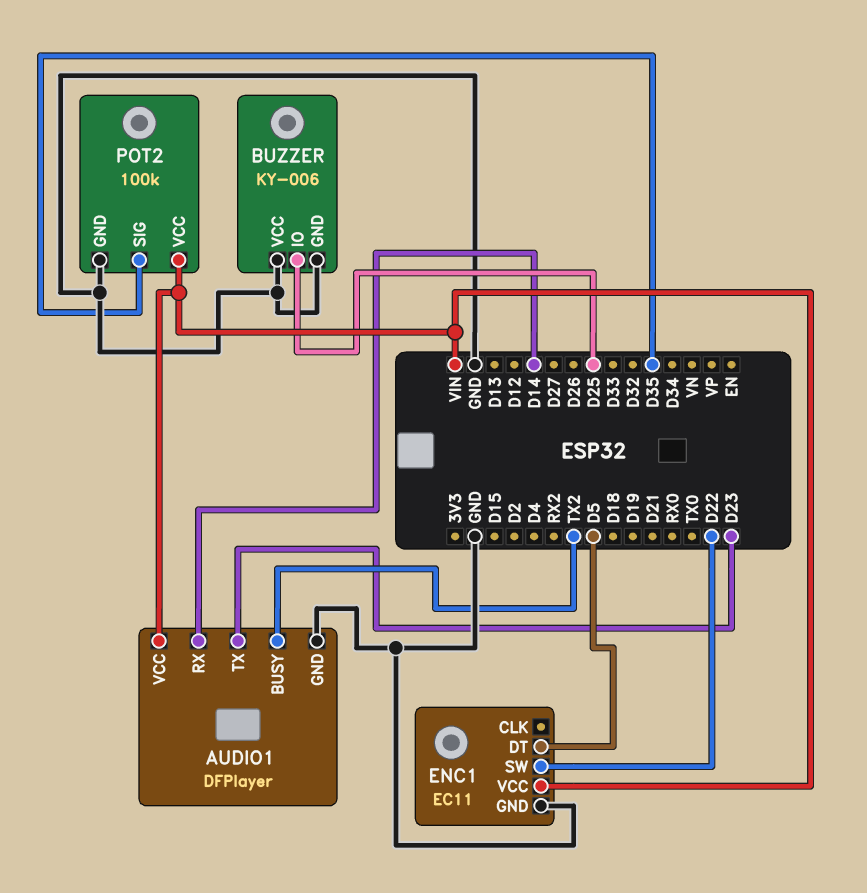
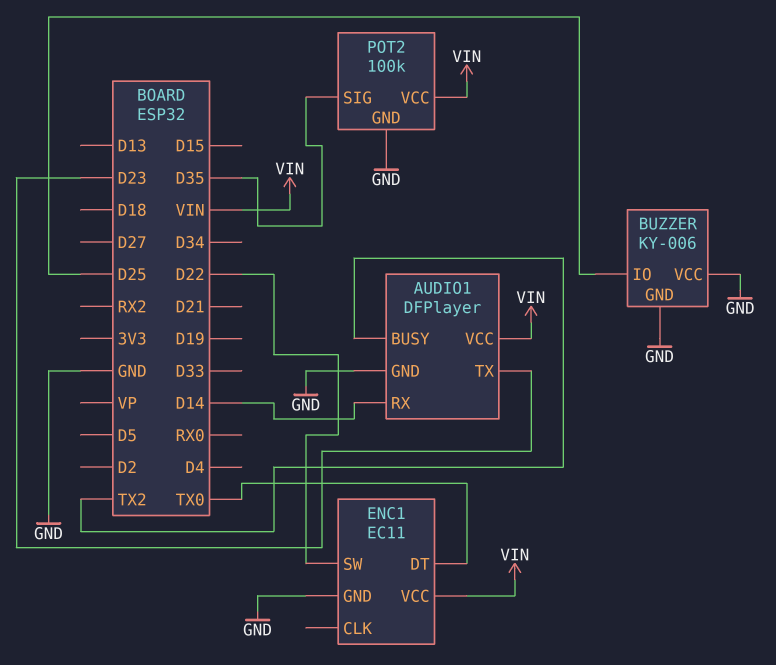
ENC1 pin DT: D5 -> TX0

